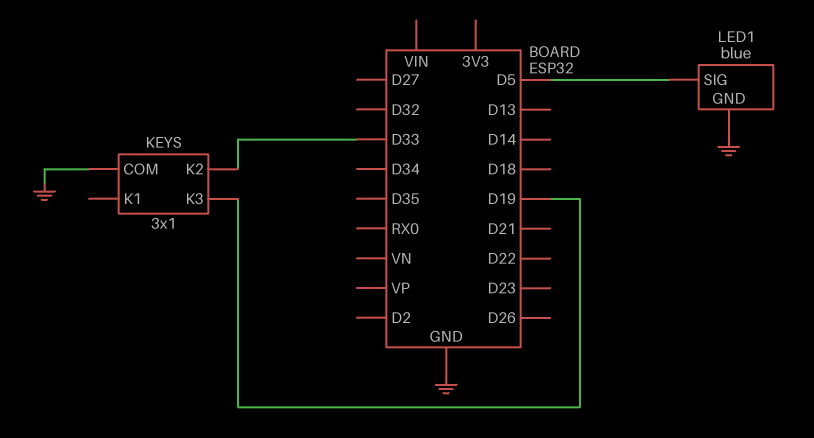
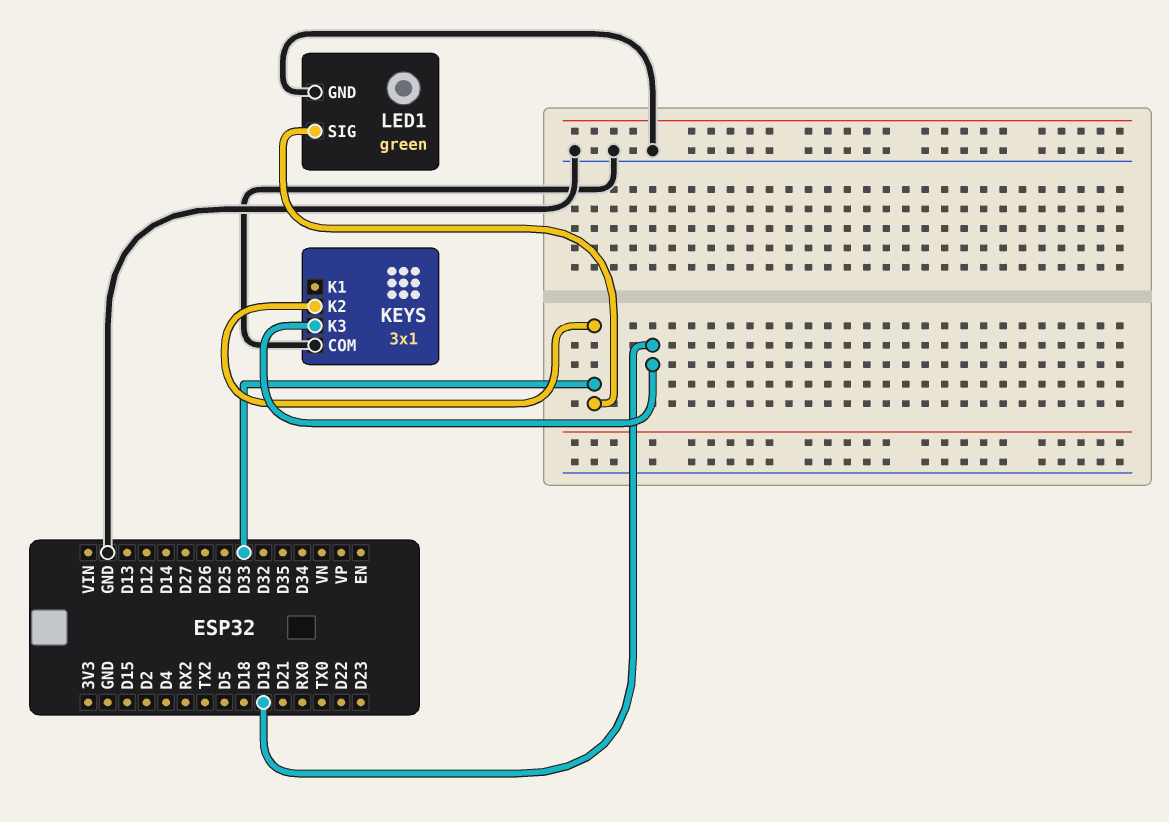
LED1: blue -> green
LED1 pin SIG: D5 -> D33

